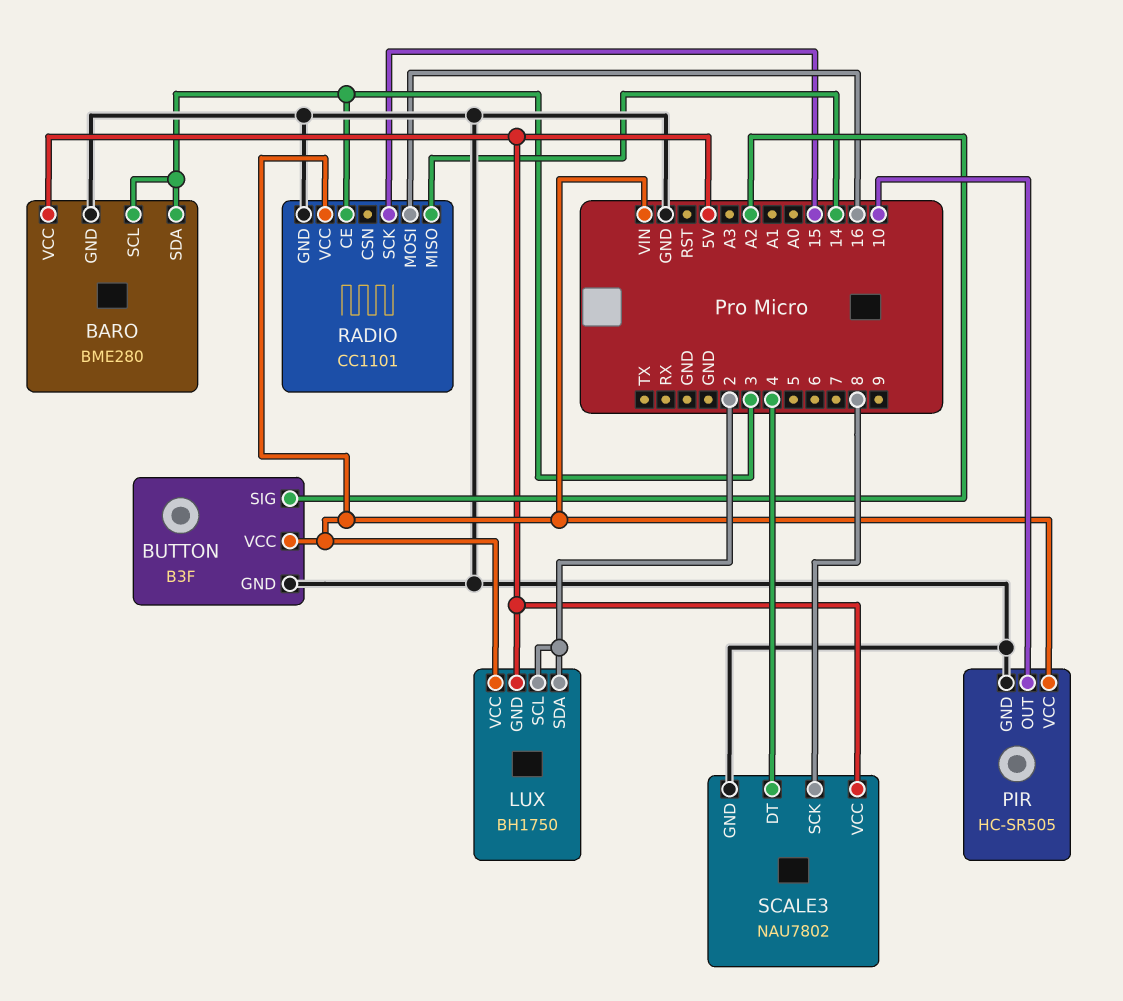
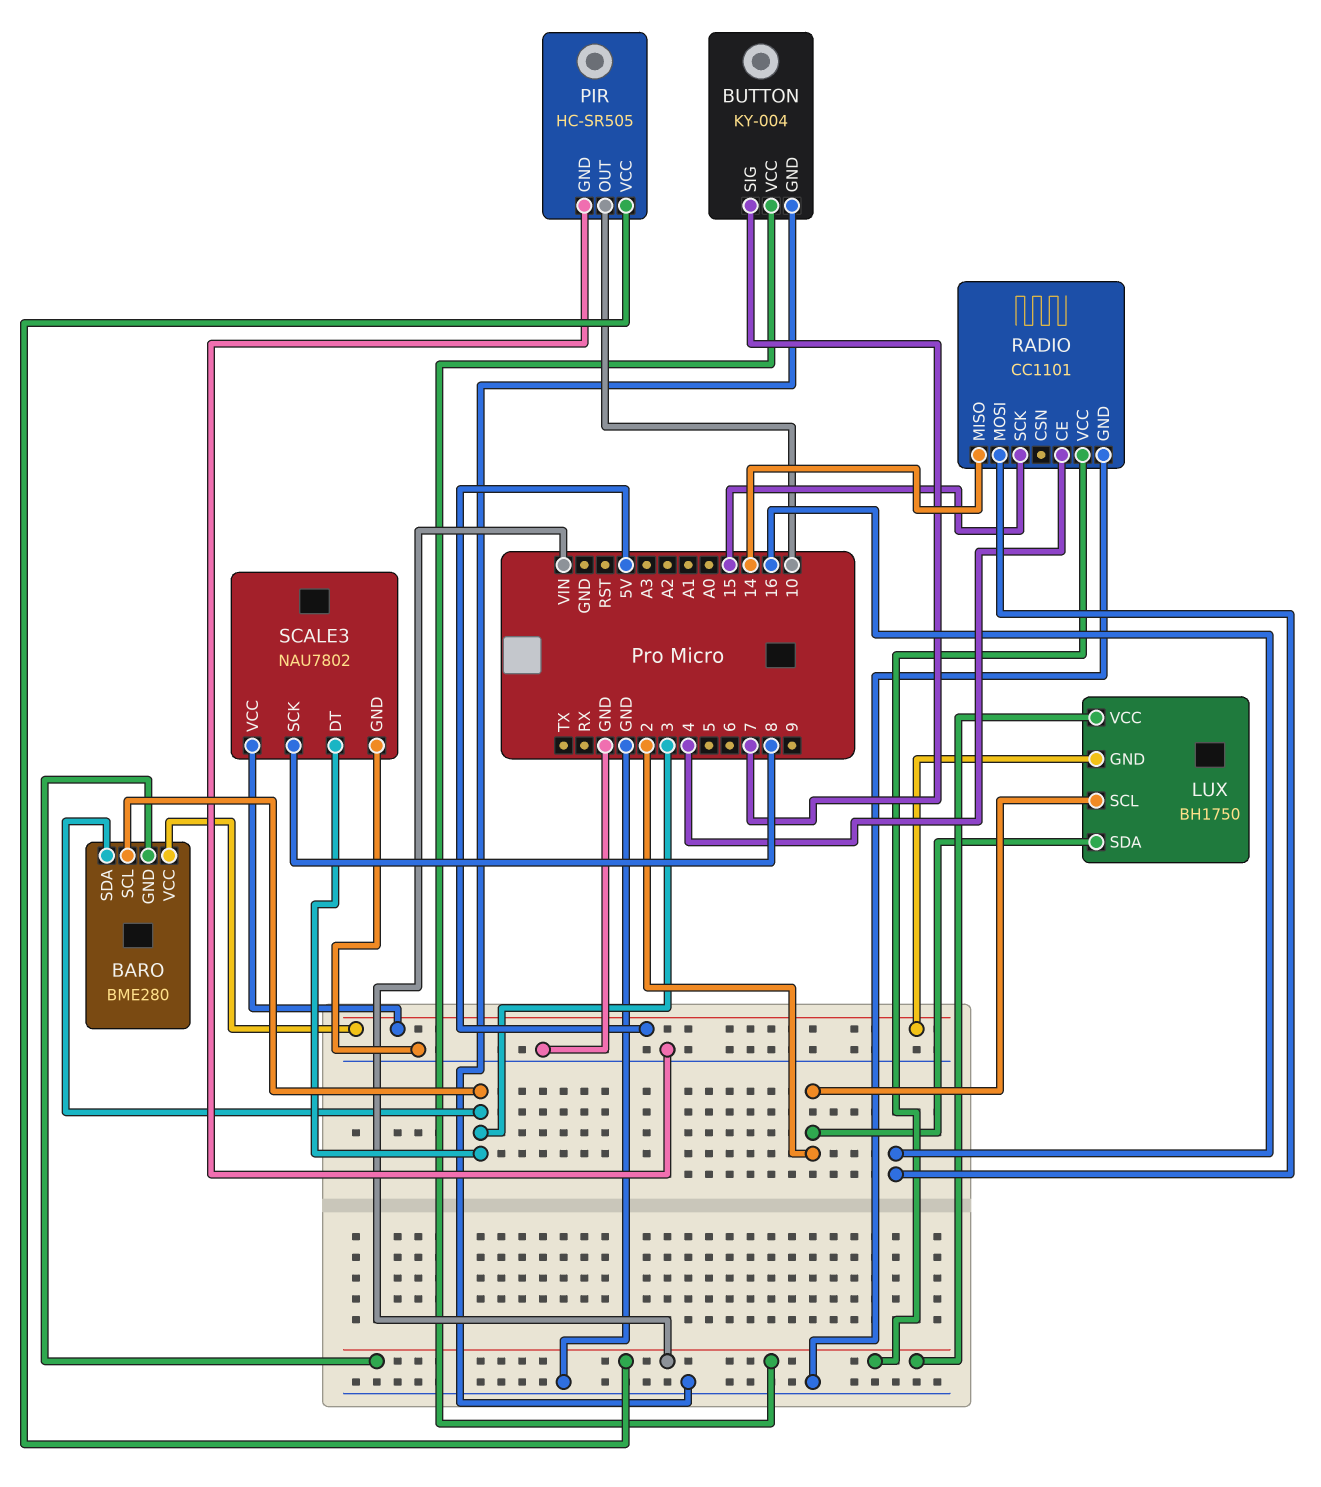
BARO pin GND: GND -> VIN
BUTTON: B3F -> KY-004
BUTTON pin SIG: A2 -> 7
RADIO pin CE: 3 -> 4
SCALE3 pin DT: 4 -> 3

